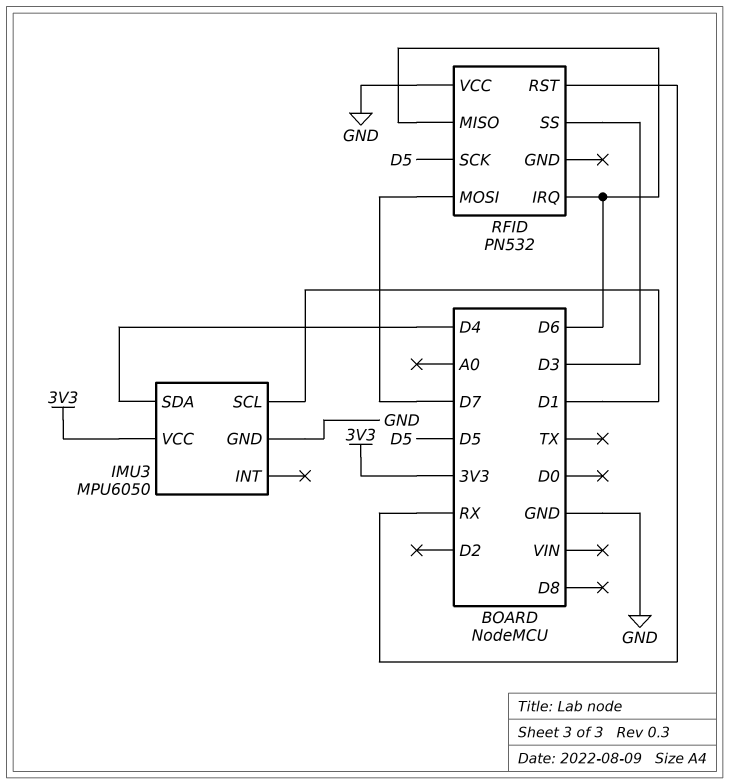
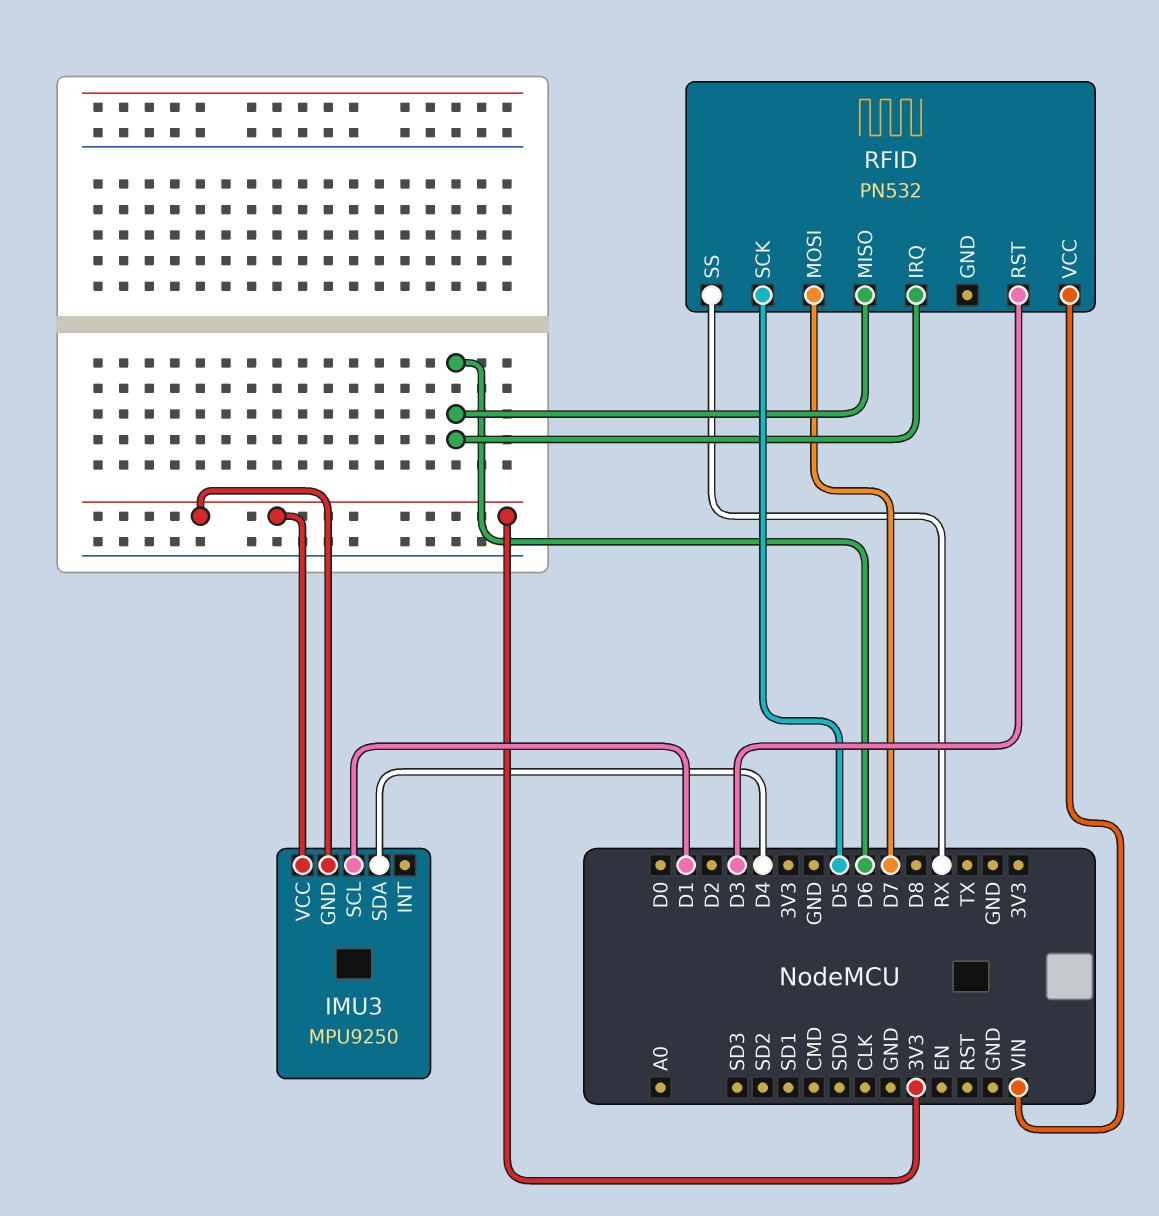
IMU3: MPU6050 -> MPU9250
IMU3 pin GND: GND -> 3V3
RFID pin RST: RX -> D3
RFID pin SS: D3 -> RX
RFID pin VCC: GND -> VIN

